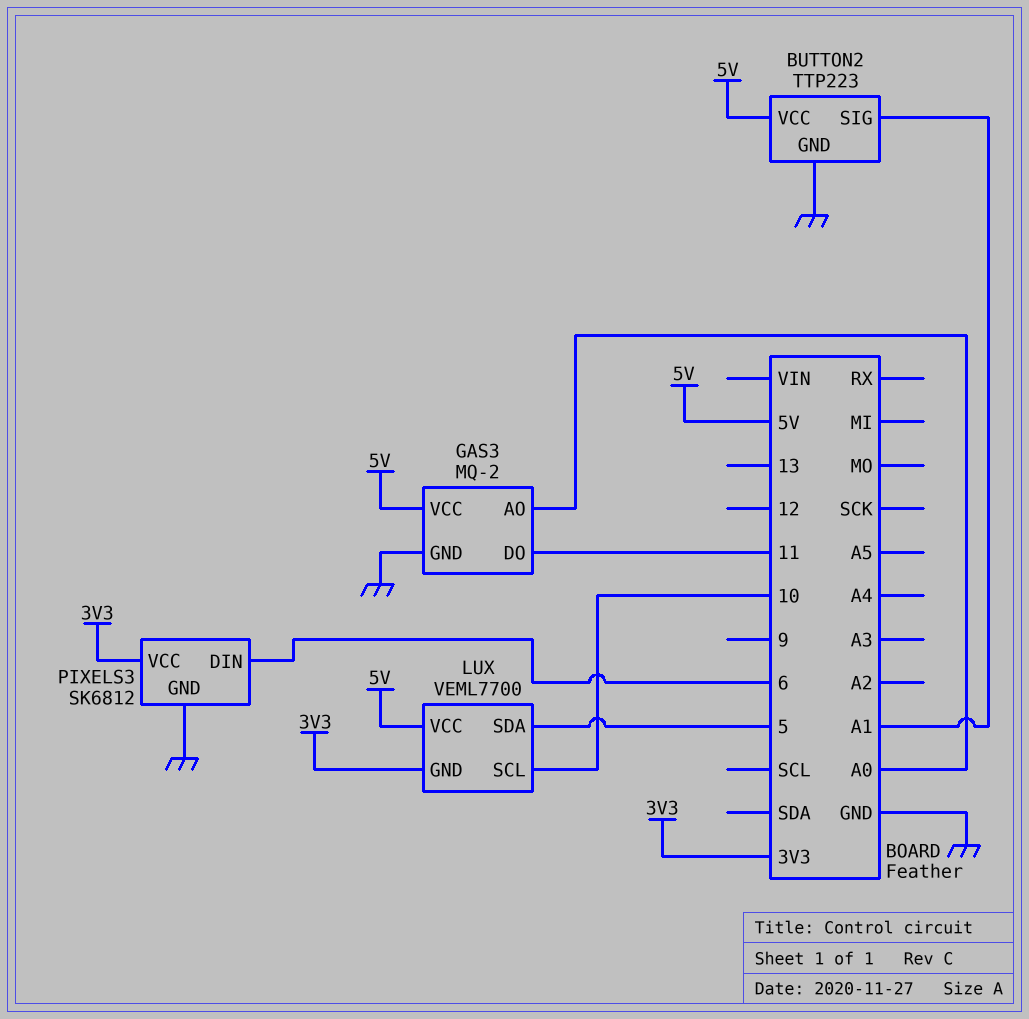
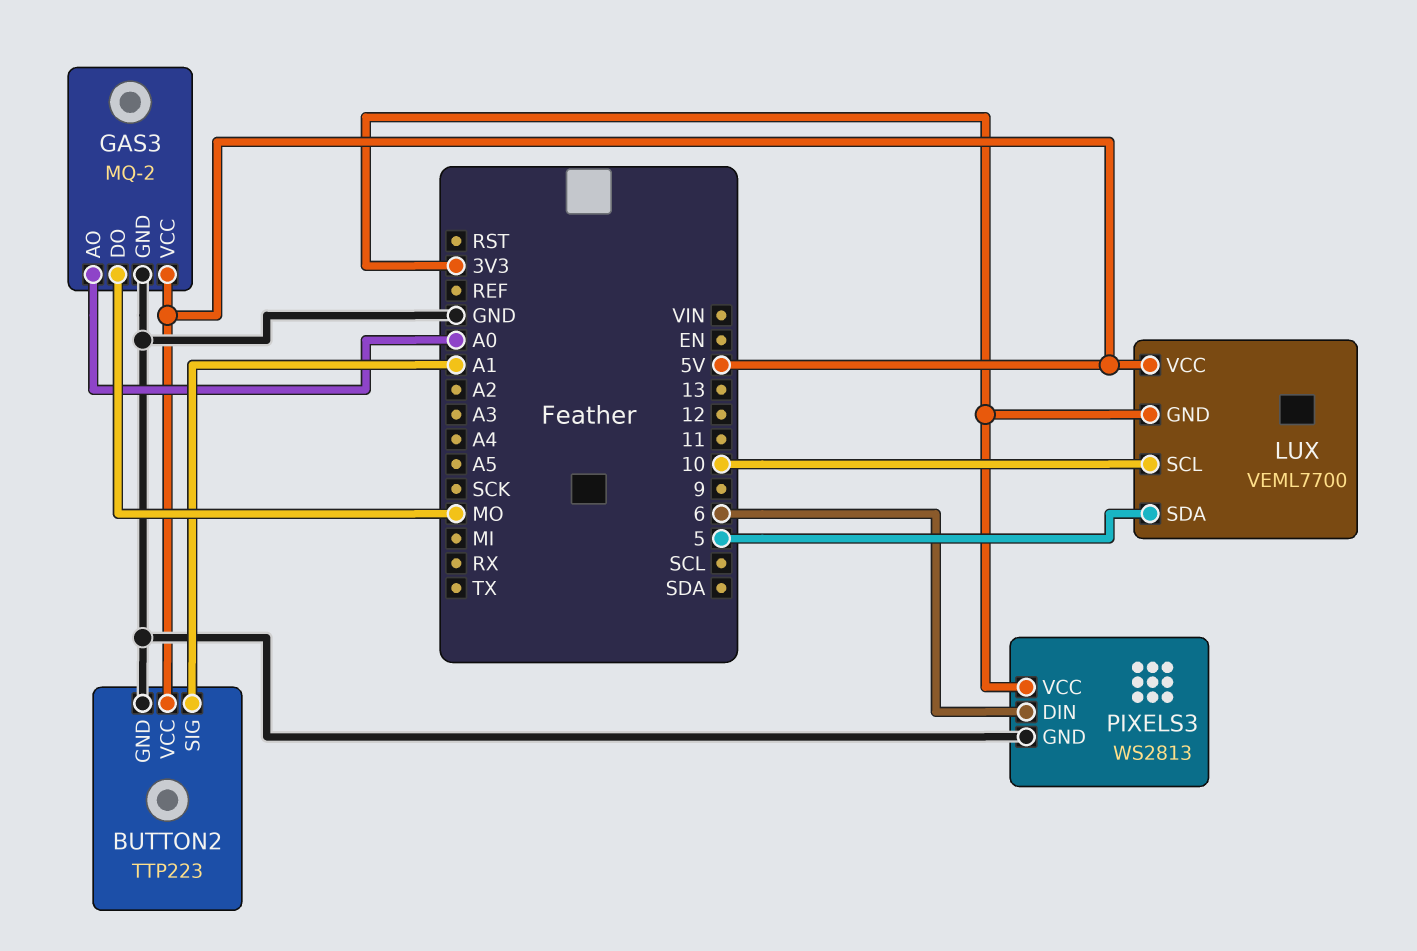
GAS3 pin DO: 11 -> MO
PIXELS3: SK6812 -> WS2813

